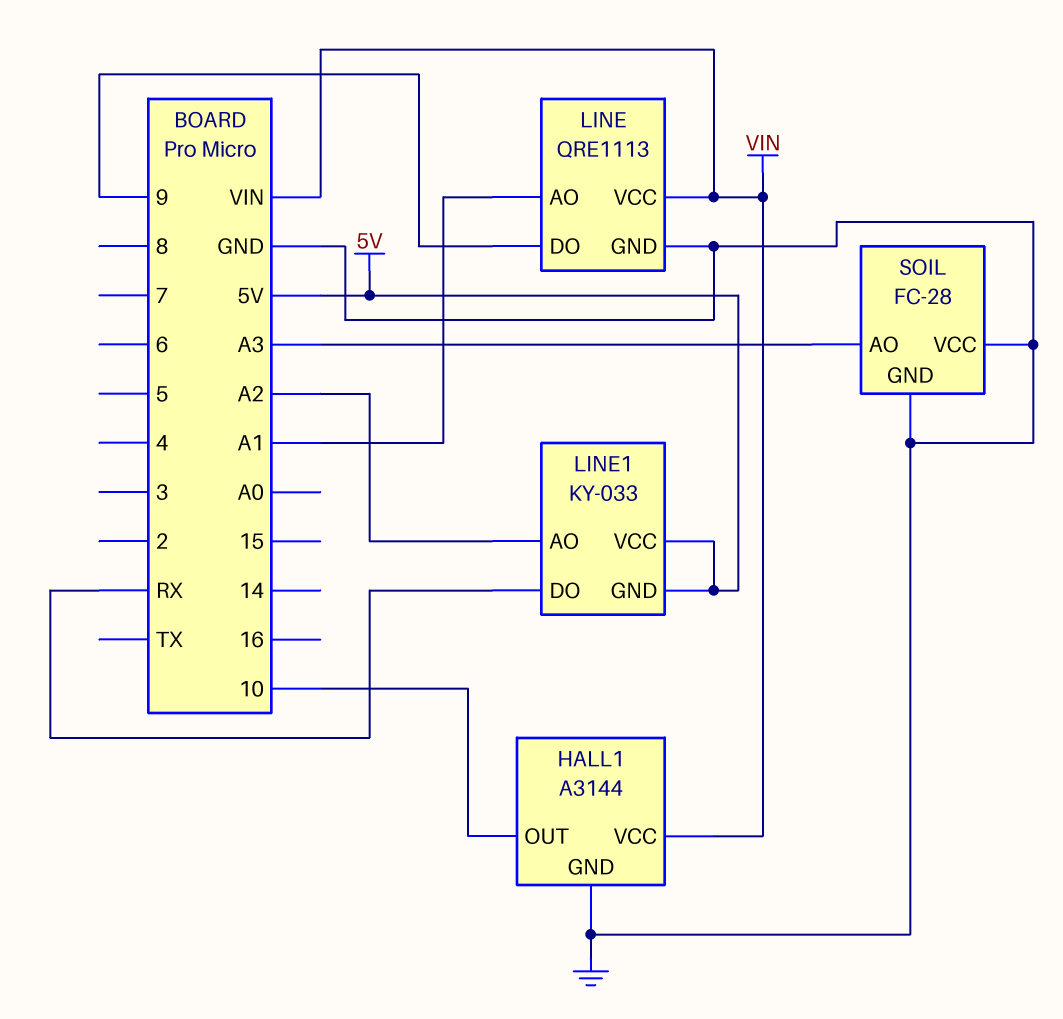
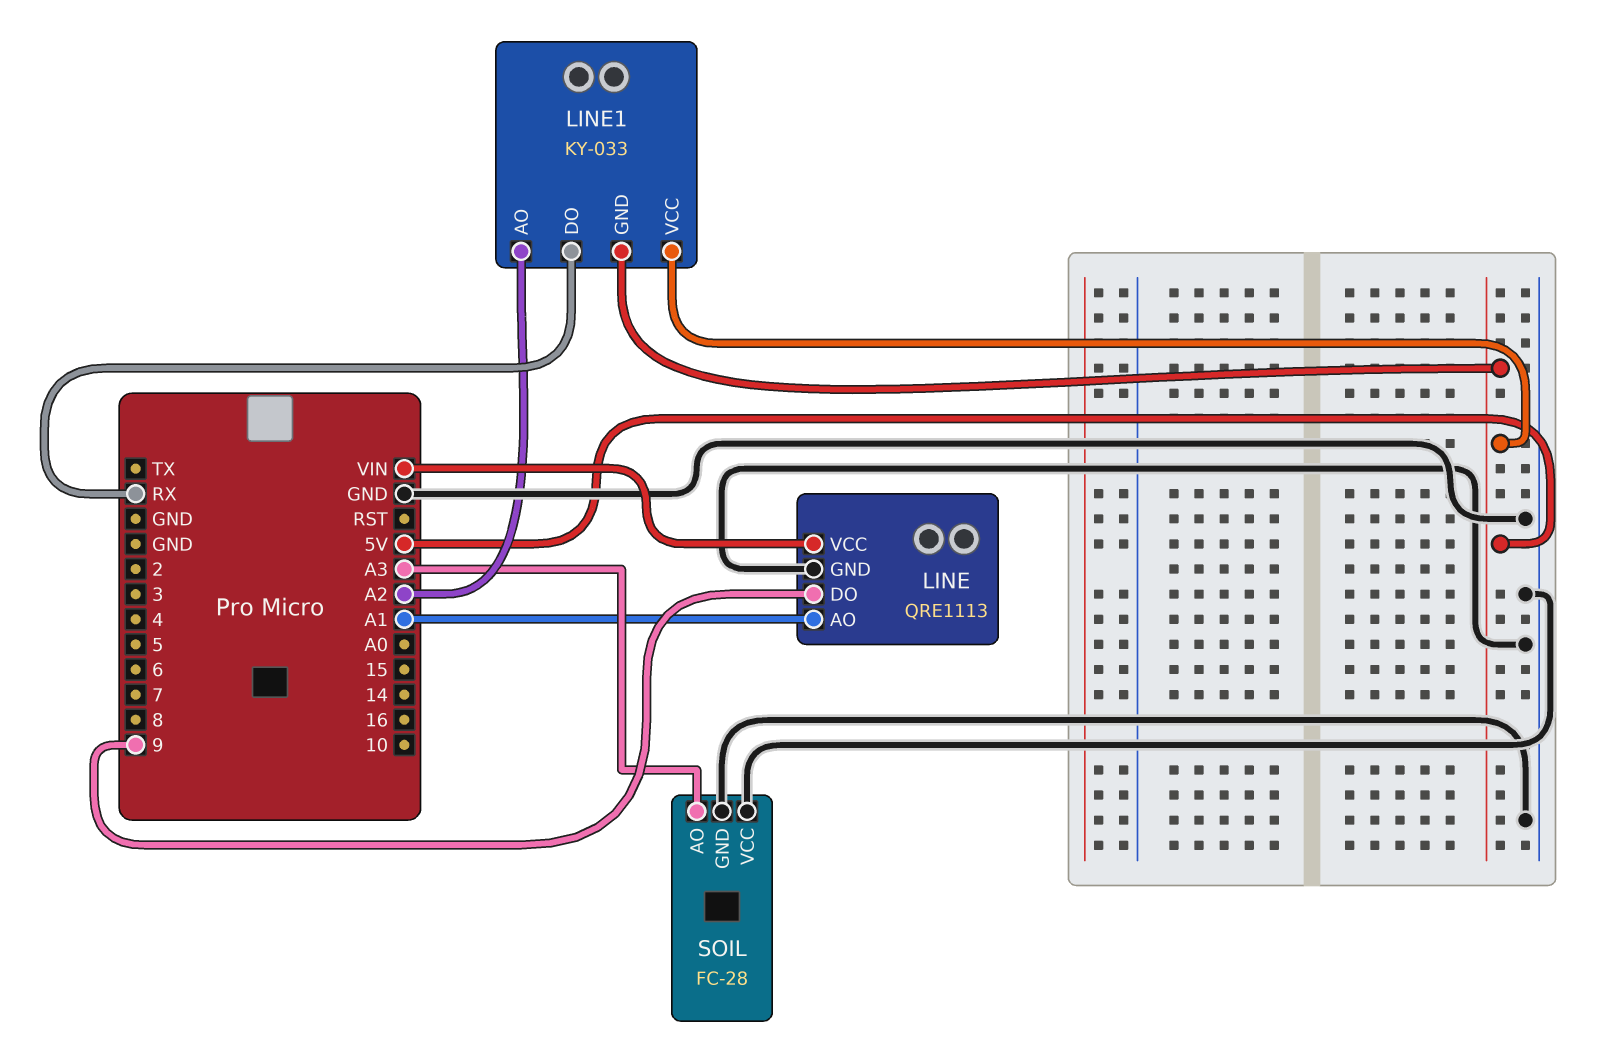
HALL1: A3144 -> none
HALL1 pin GND: GND -> none
HALL1 pin OUT: 10 -> none
HALL1 pin VCC: VIN -> none

